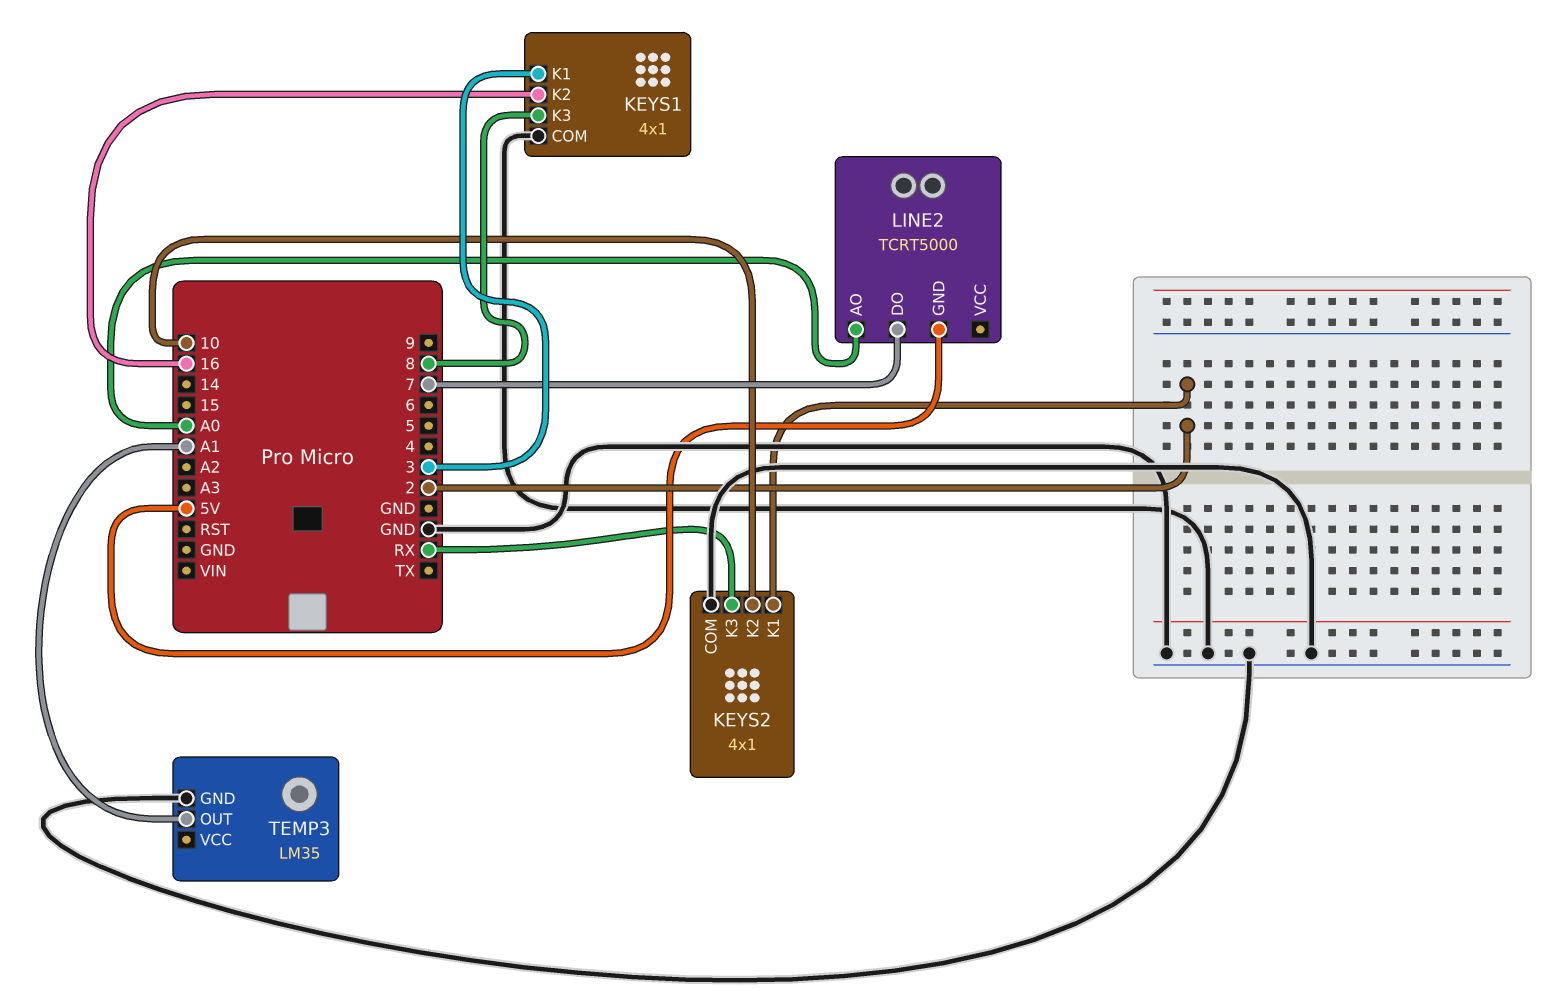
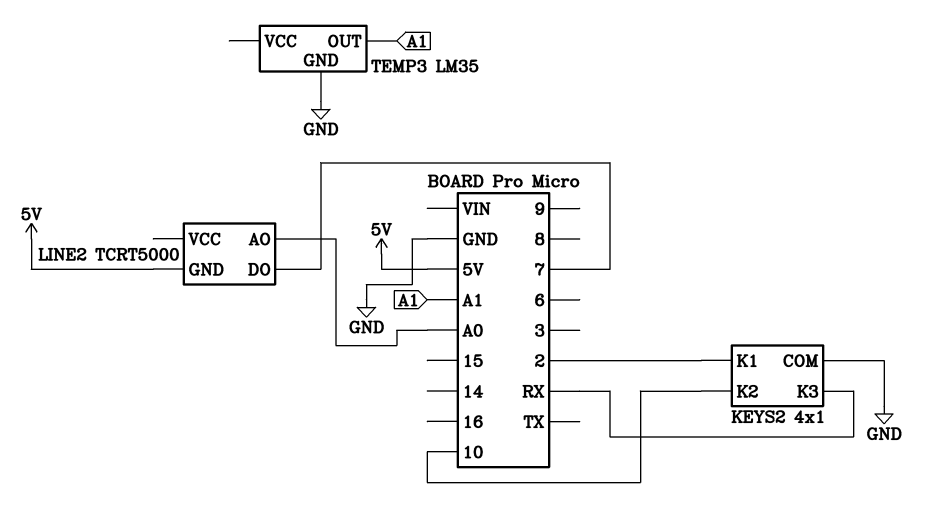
KEYS1: 4x1 -> none
KEYS1 pin COM: GND -> none
KEYS1 pin K1: 3 -> none
KEYS1 pin K2: 16 -> none
KEYS1 pin K3: 8 -> none

